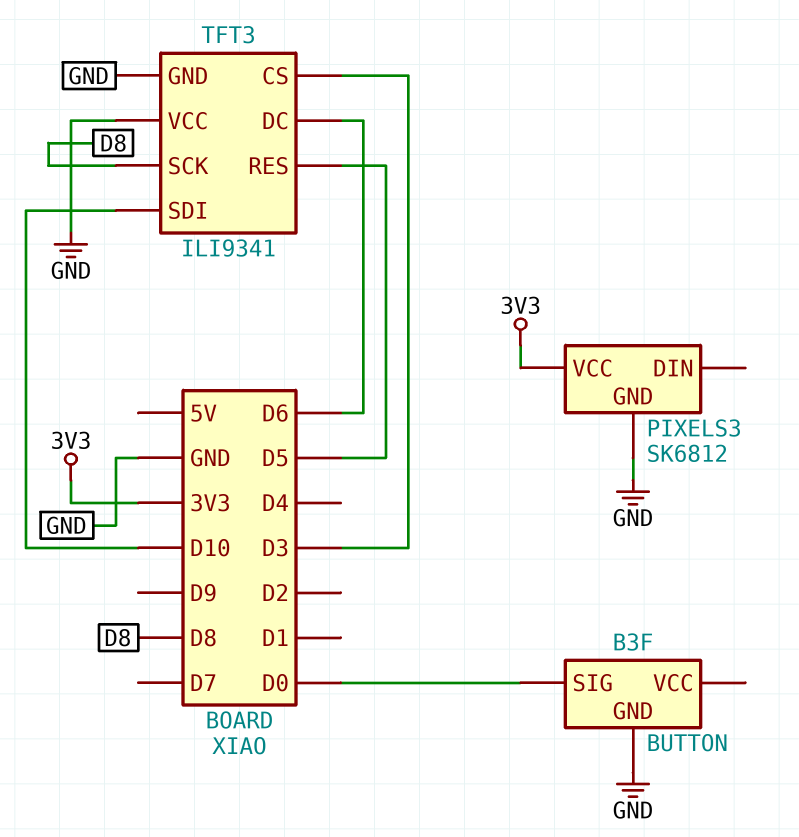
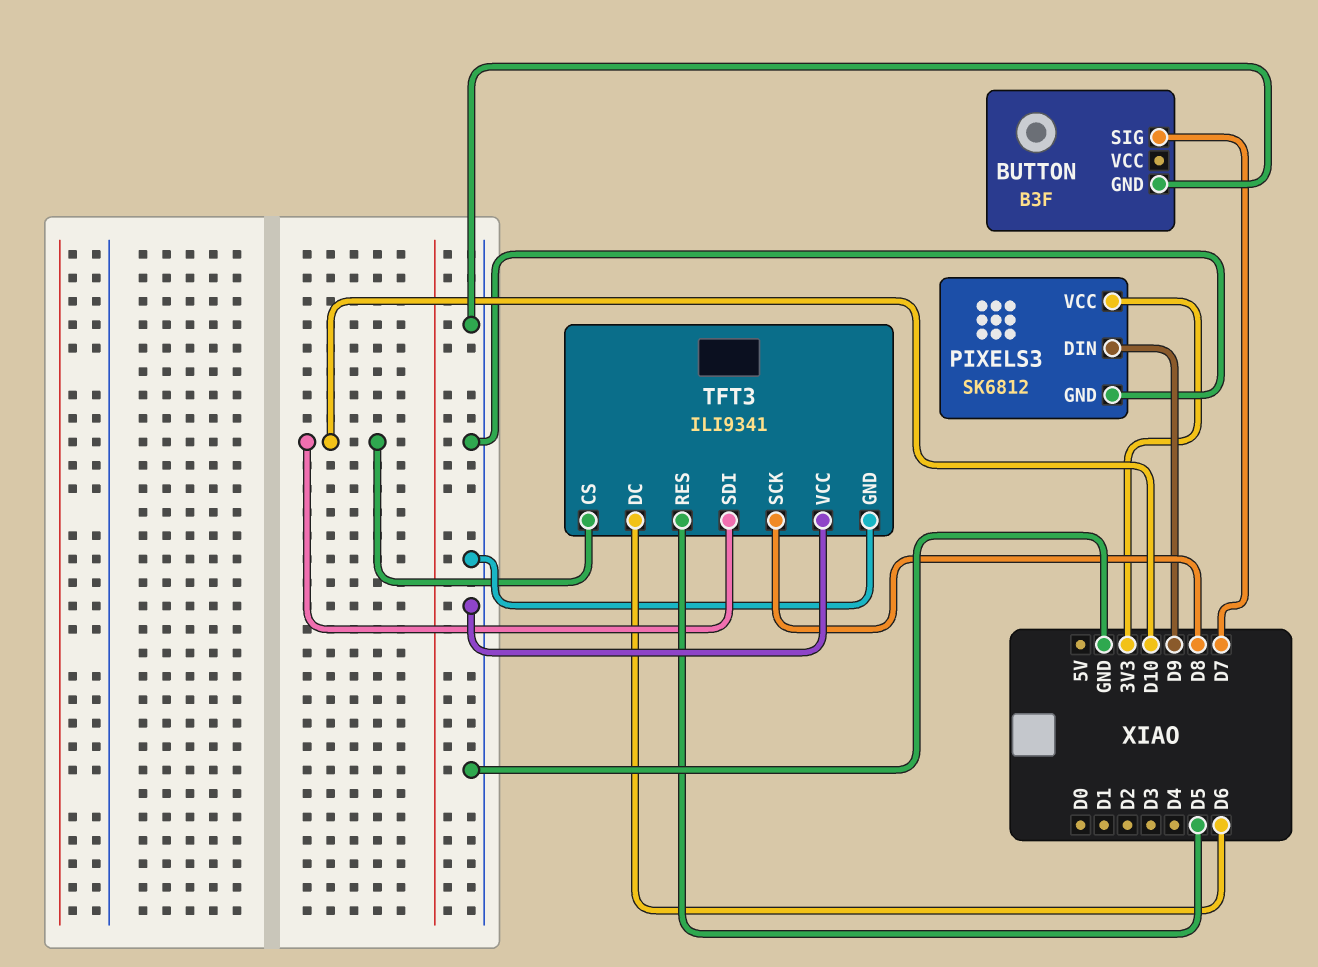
BUTTON pin SIG: D0 -> D7
PIXELS3 pin DIN: none -> D9
TFT3 pin CS: D3 -> D10

